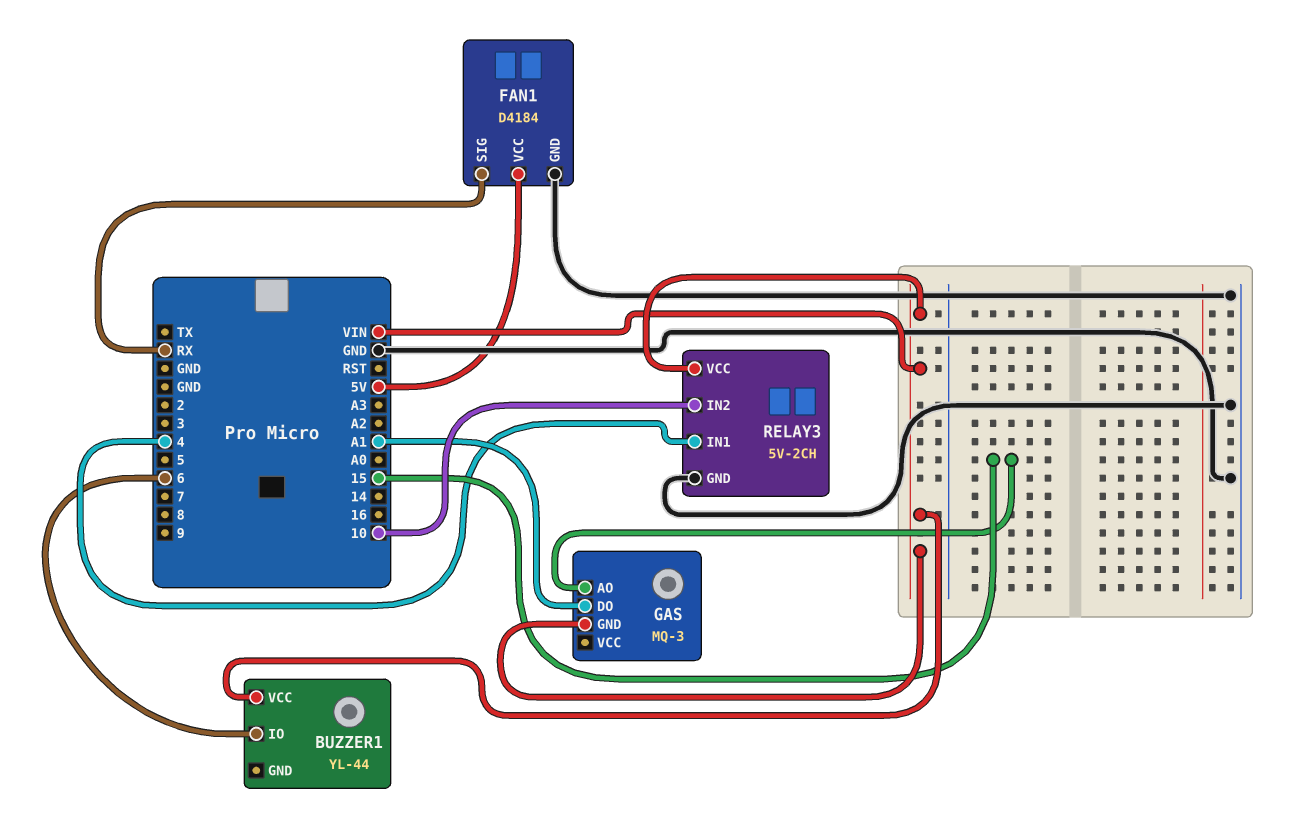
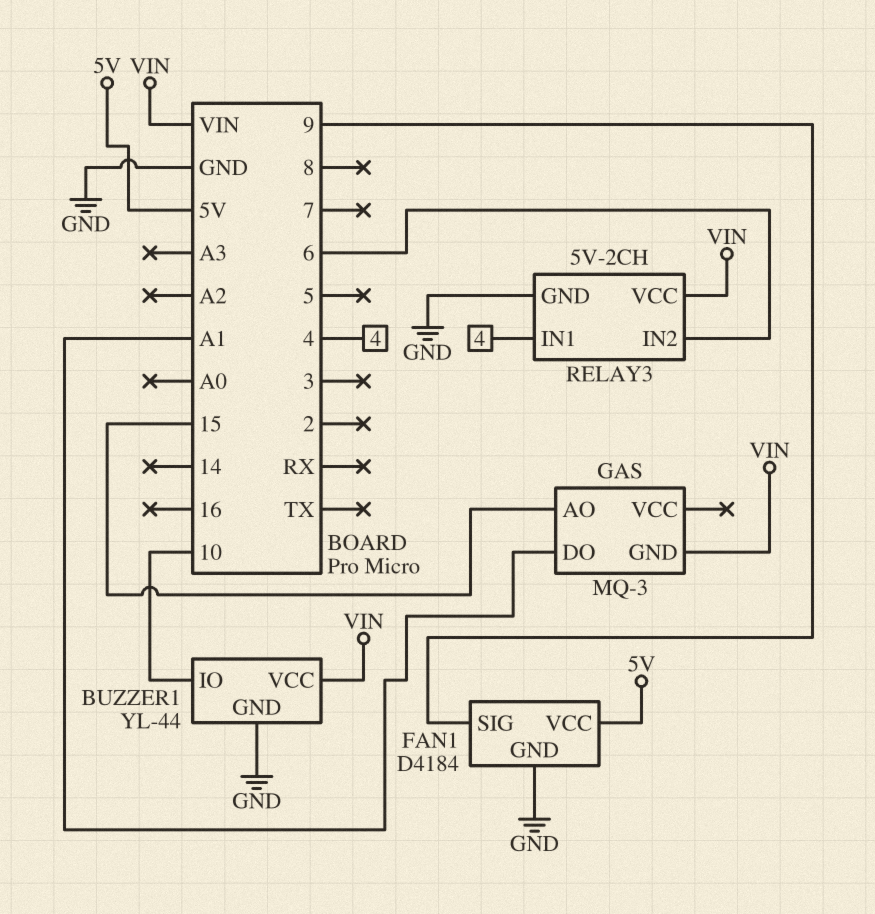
BUZZER1 pin GND: none -> GND
BUZZER1 pin IO: 6 -> 10
FAN1 pin SIG: RX -> 9
RELAY3 pin IN2: 10 -> 6

